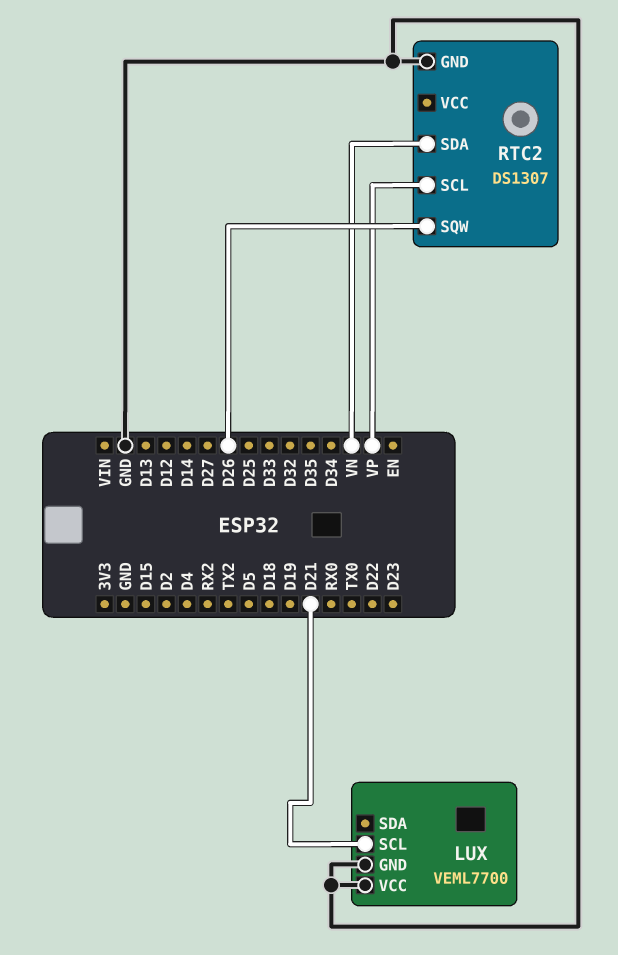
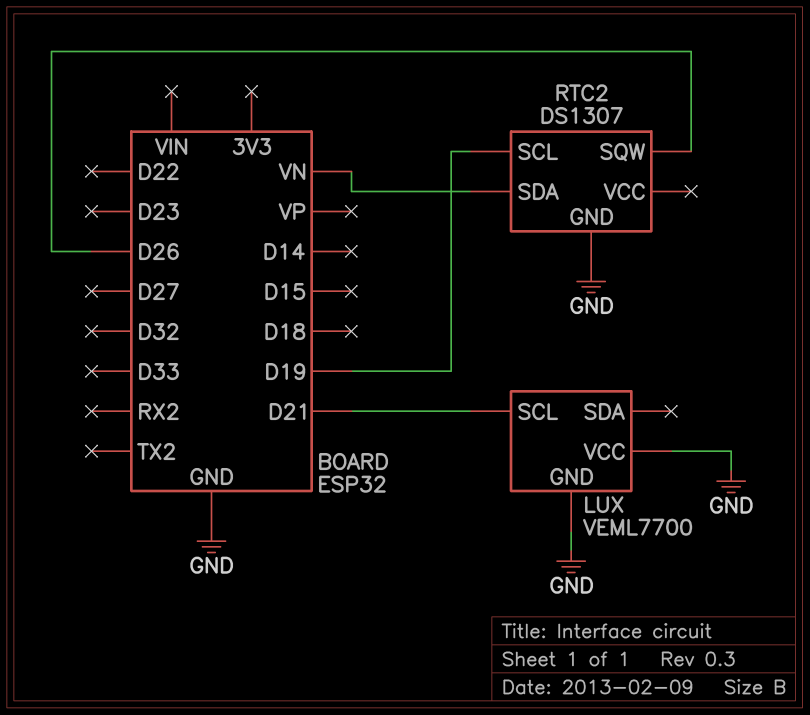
RTC2 pin SCL: VP -> D19

